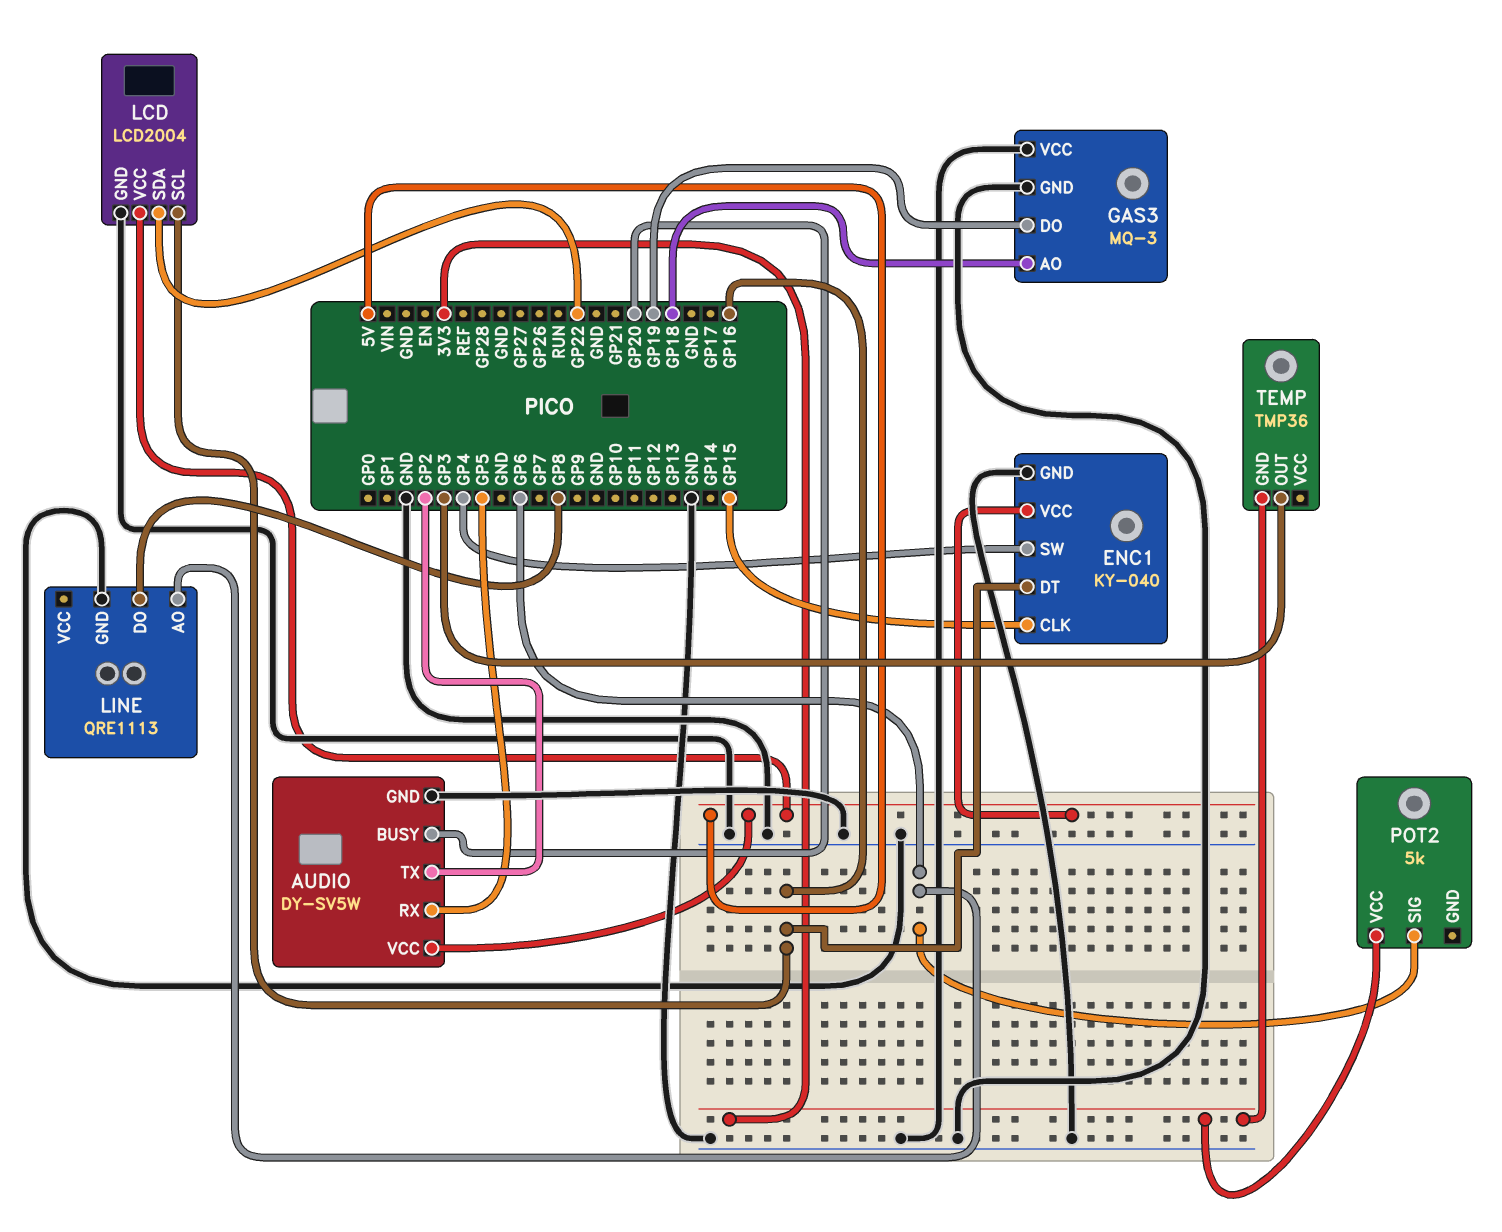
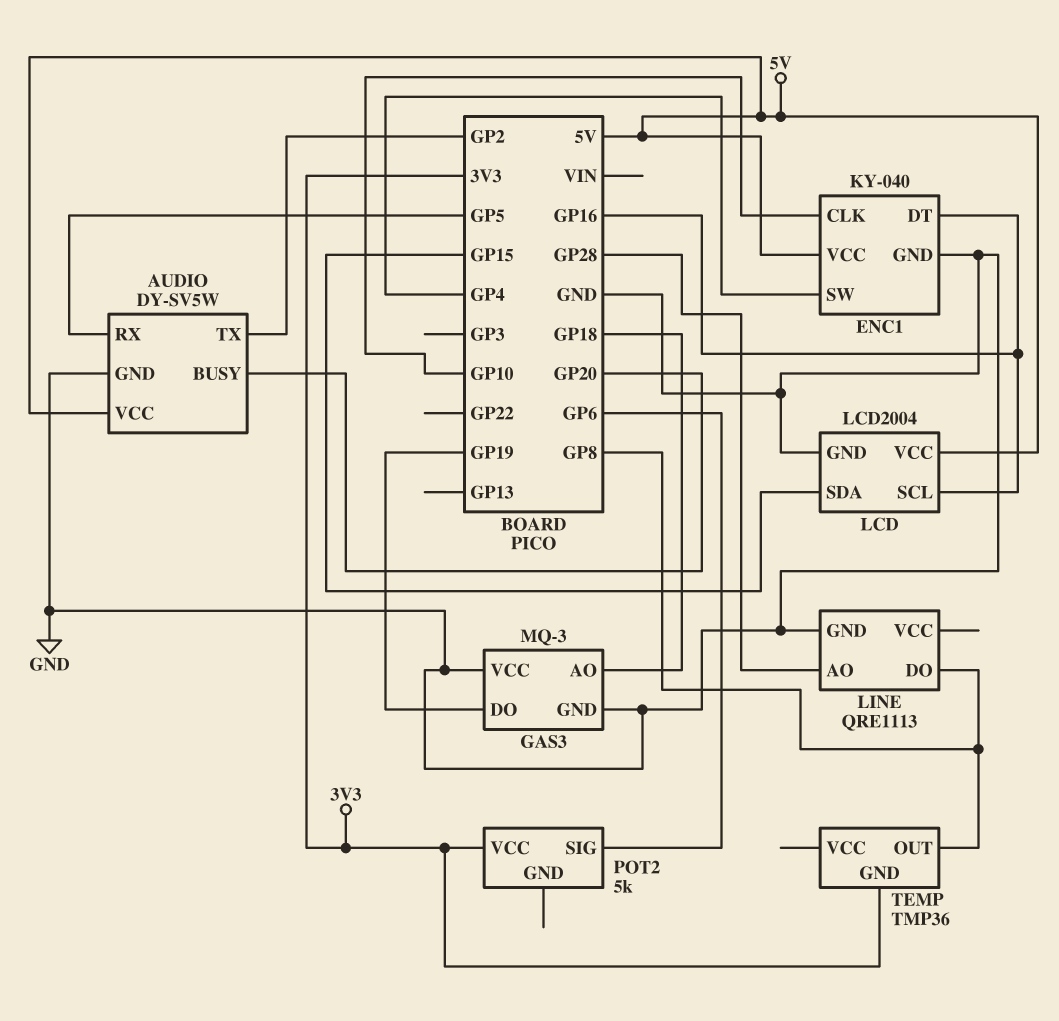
ENC1 pin CLK: GP15 -> GP10
LCD pin SDA: GP22 -> GP15
LINE pin AO: GP6 -> GP28
TEMP pin OUT: GP3 -> GP8

